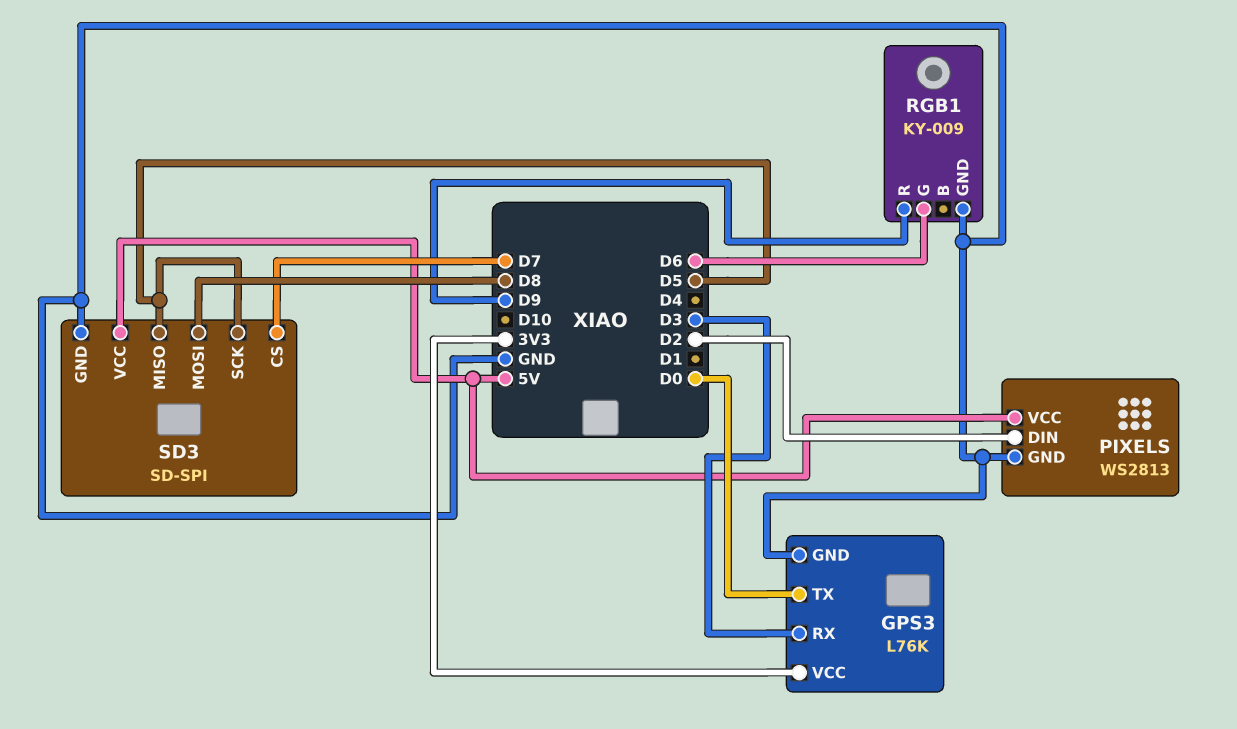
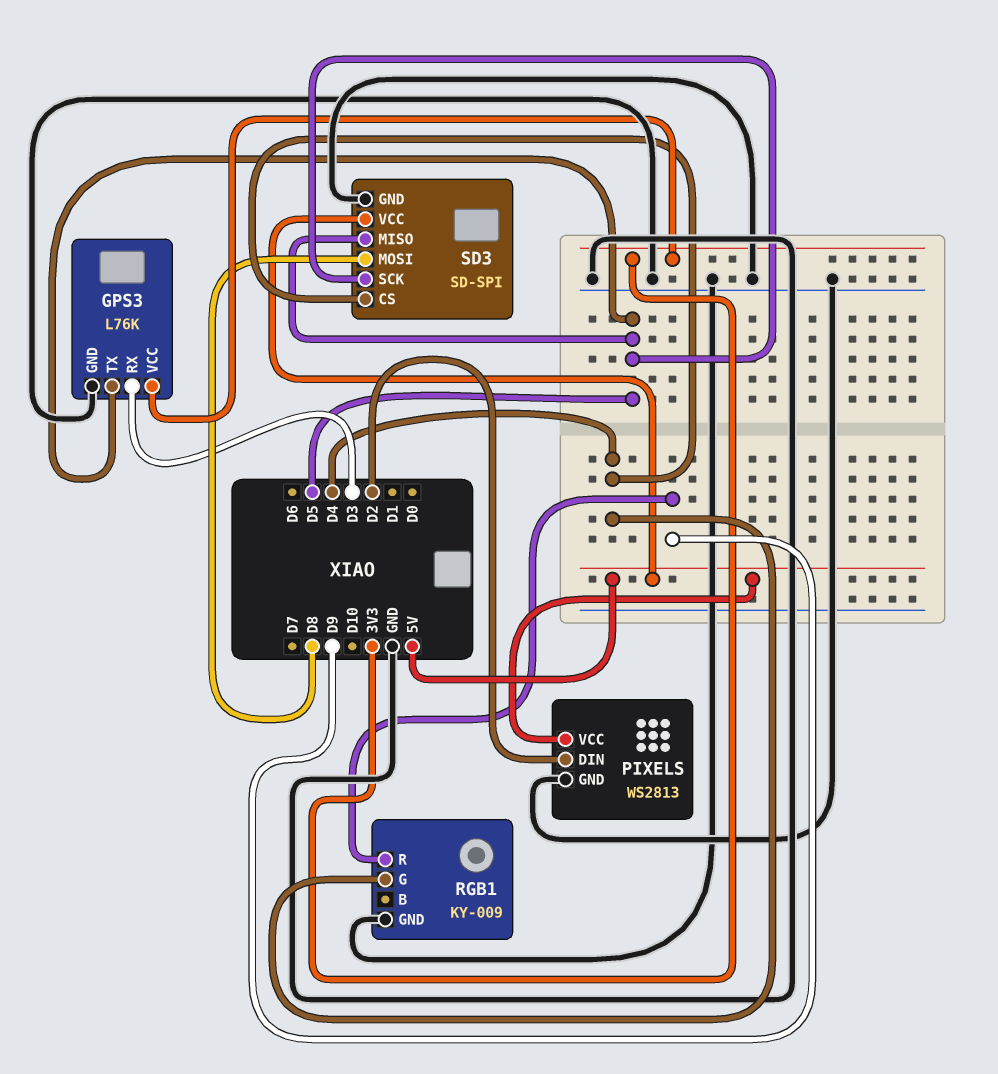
GPS3 pin TX: D0 -> D5
RGB1 pin G: D6 -> D4
SD3 pin CS: D7 -> D4

